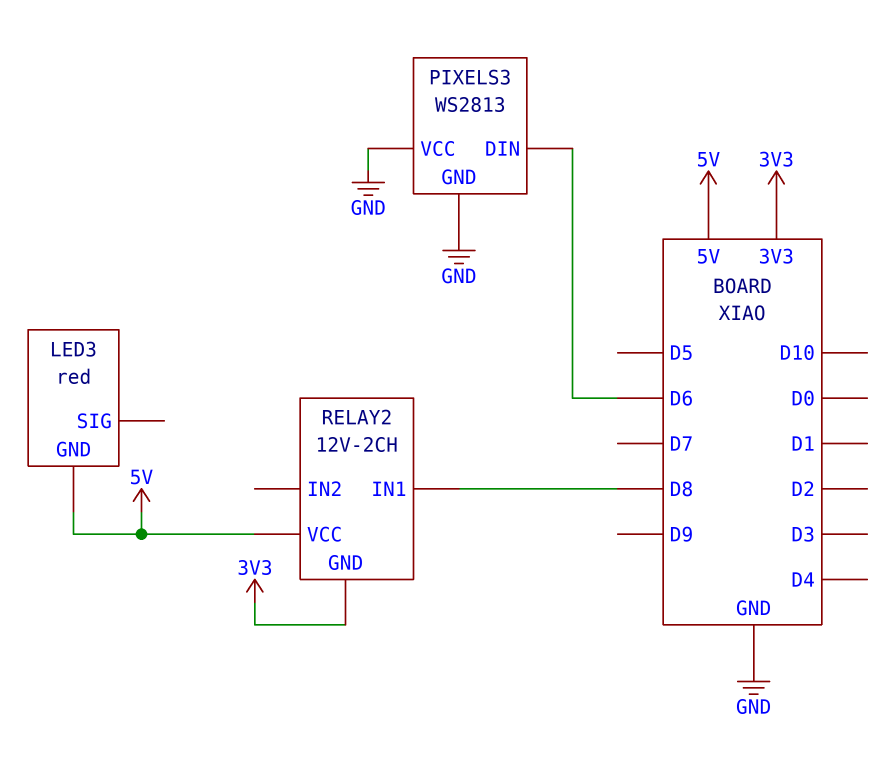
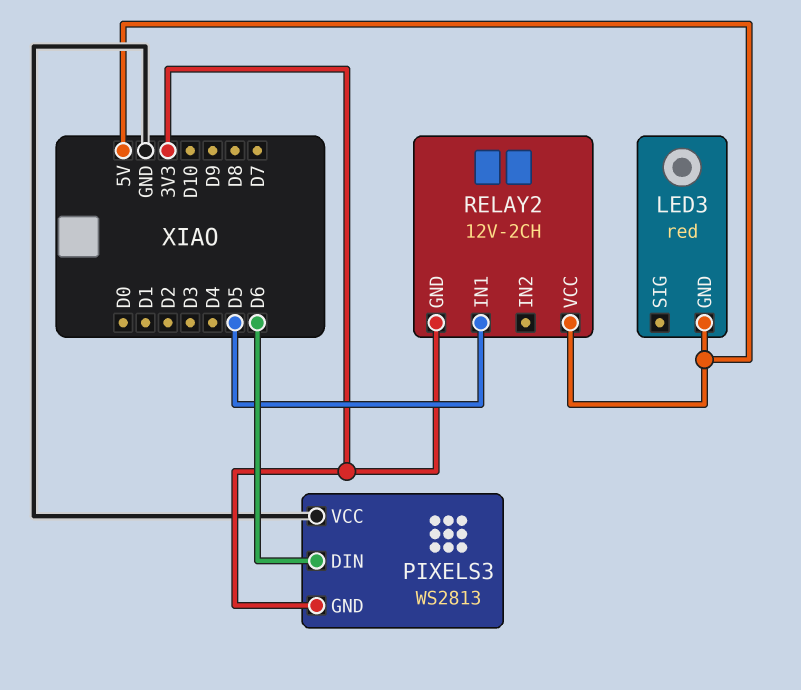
PIXELS3 pin GND: GND -> 3V3
RELAY2 pin IN1: D8 -> D5

